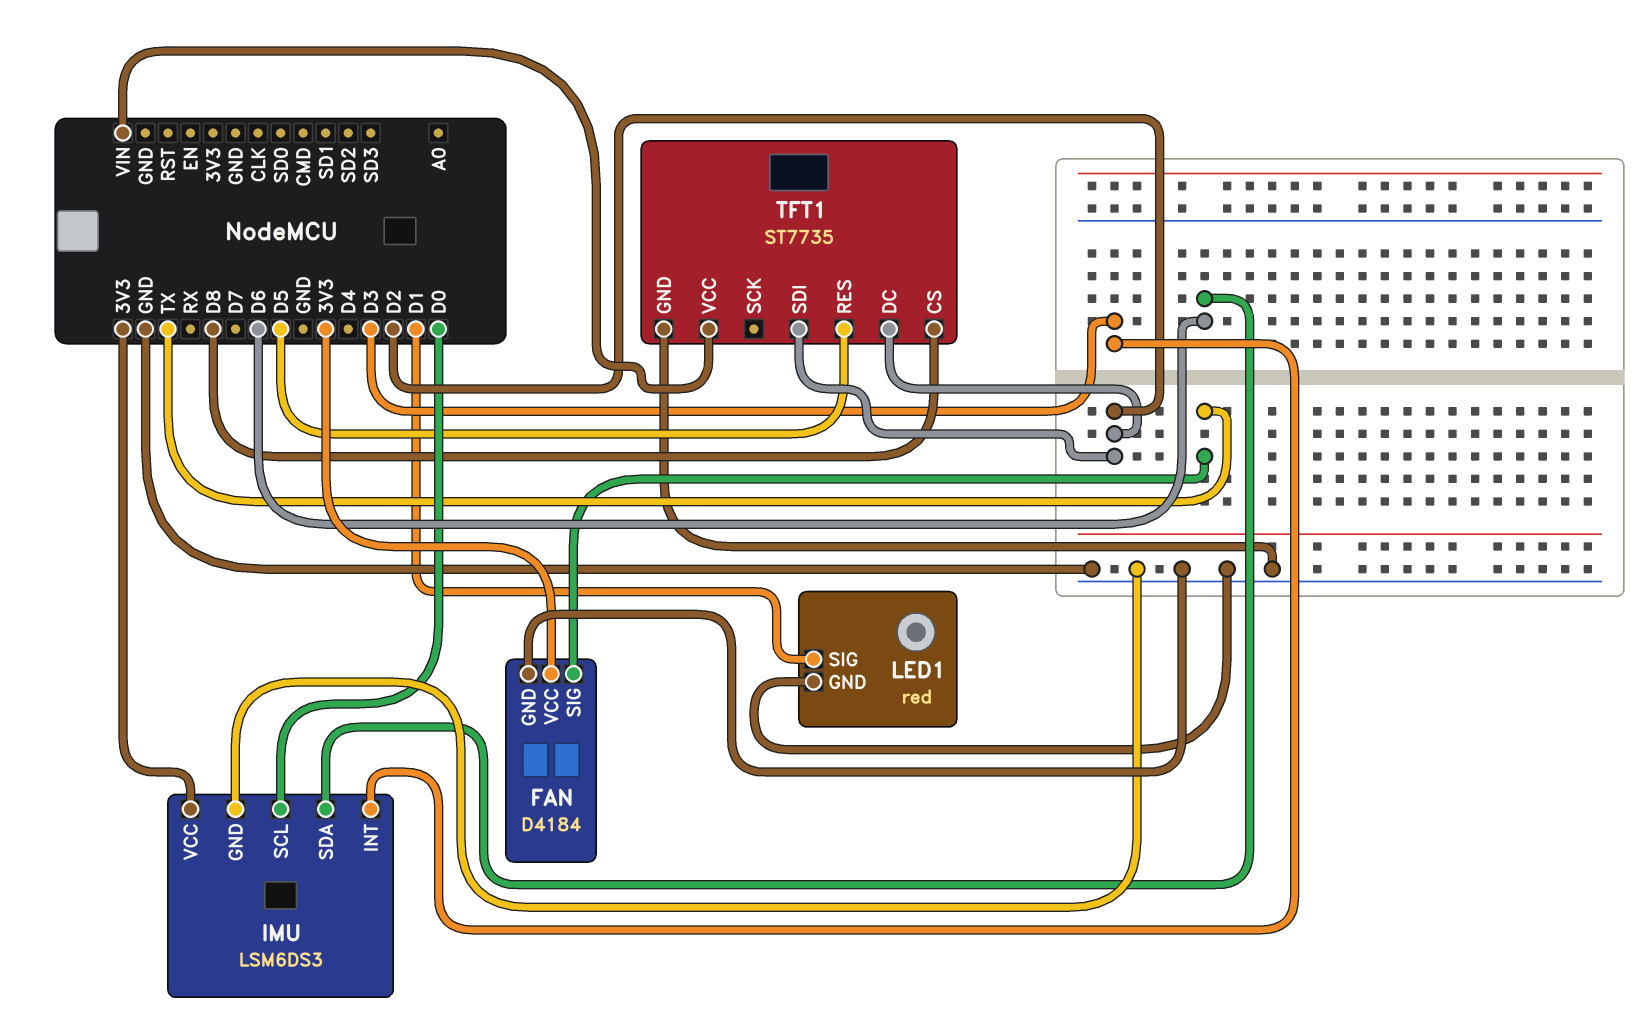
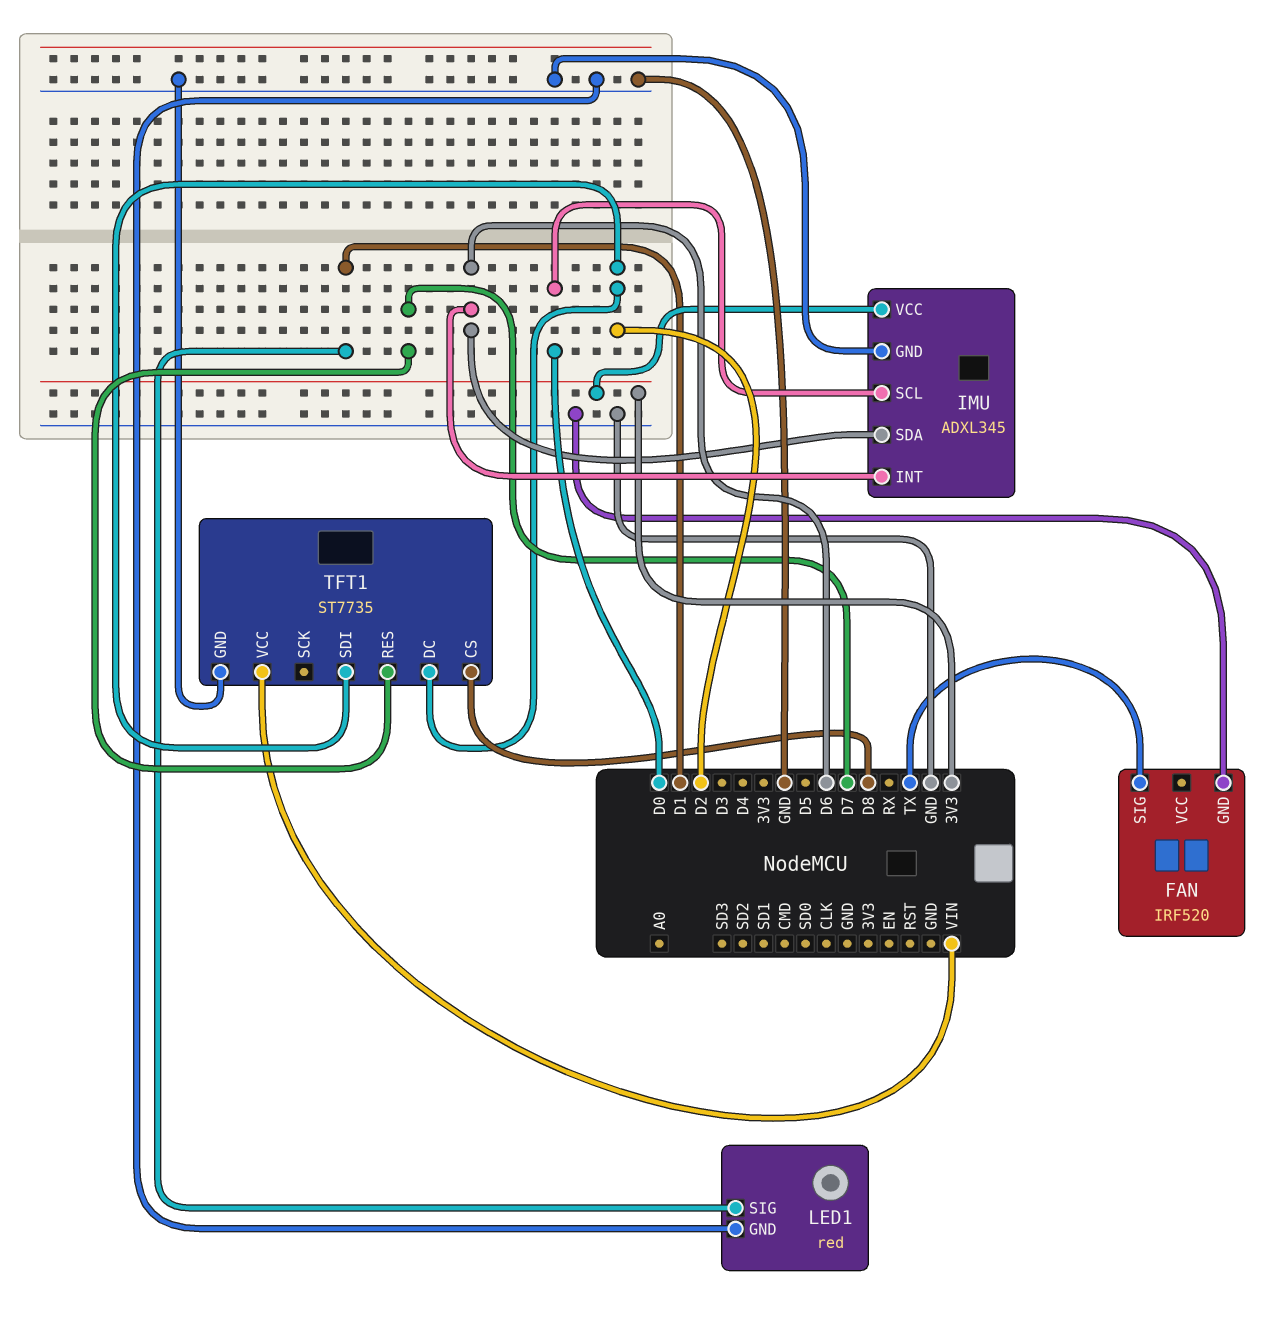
FAN: D4184 -> IRF520
FAN pin VCC: 3V3 -> none
IMU: LSM6DS3 -> ADXL345
IMU pin INT: D3 -> D6
TFT1 pin RES: D5 -> D7

